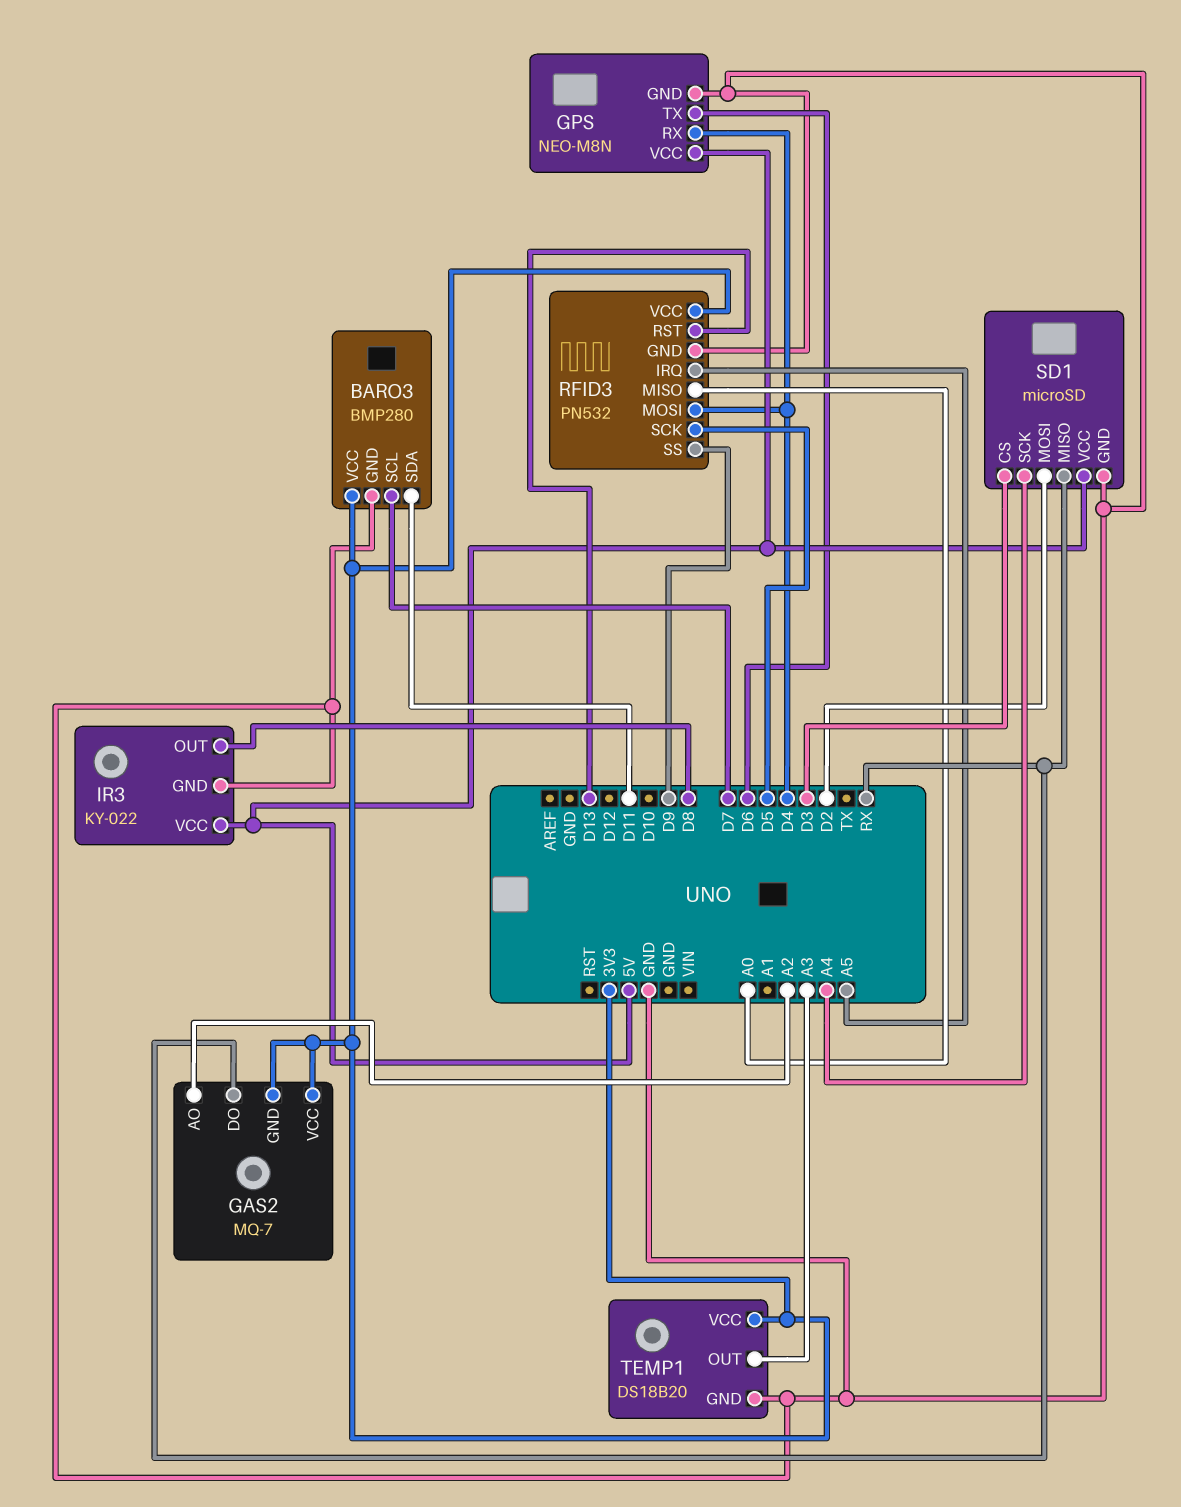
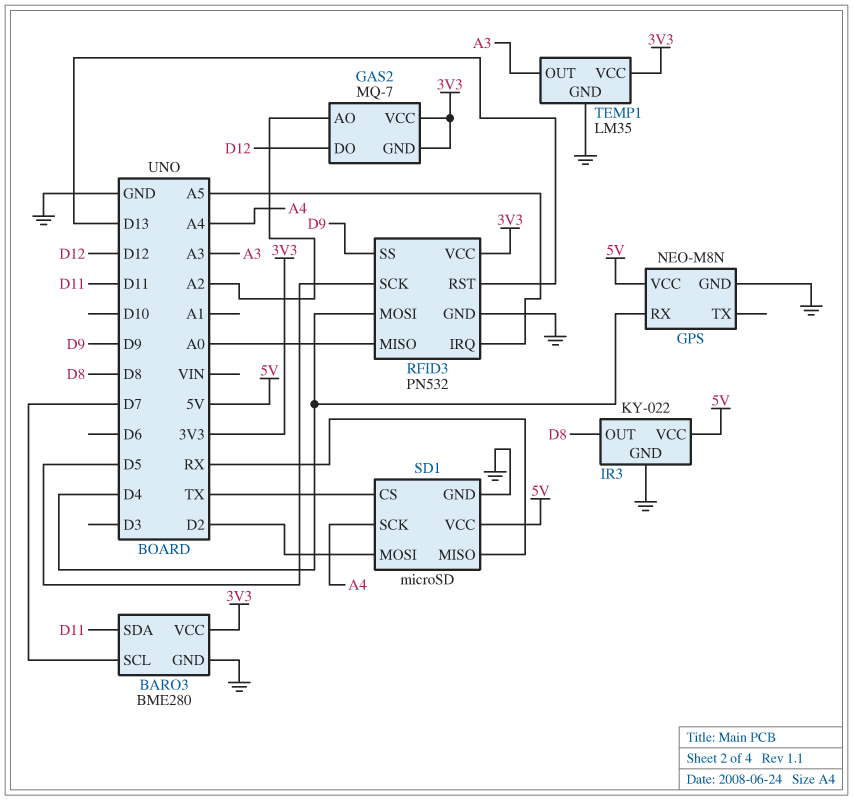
BARO3: BMP280 -> BME280
GAS2 pin DO: RX -> D12
GPS pin TX: D6 -> none
SD1 pin CS: D3 -> TX
TEMP1: DS18B20 -> LM35

